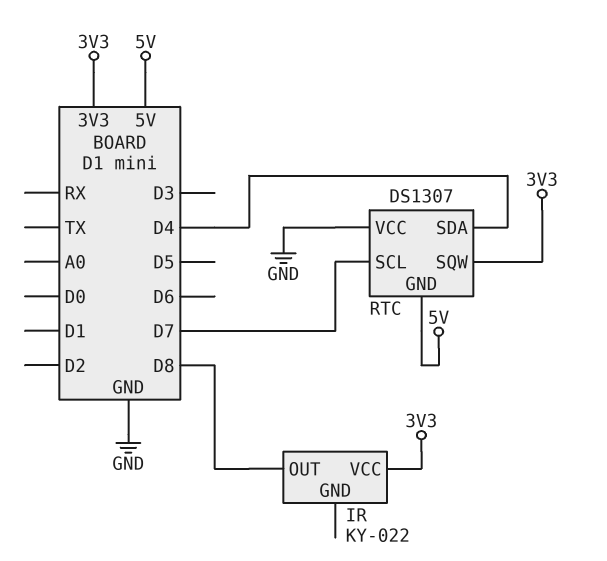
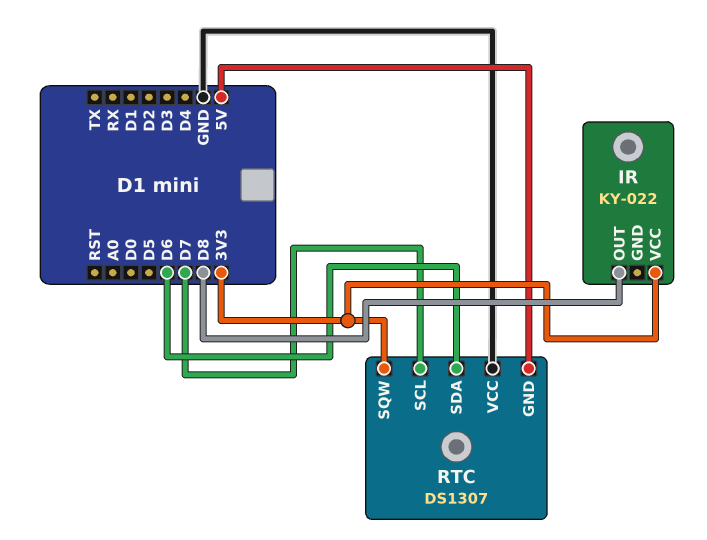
RTC pin SDA: D4 -> D6

